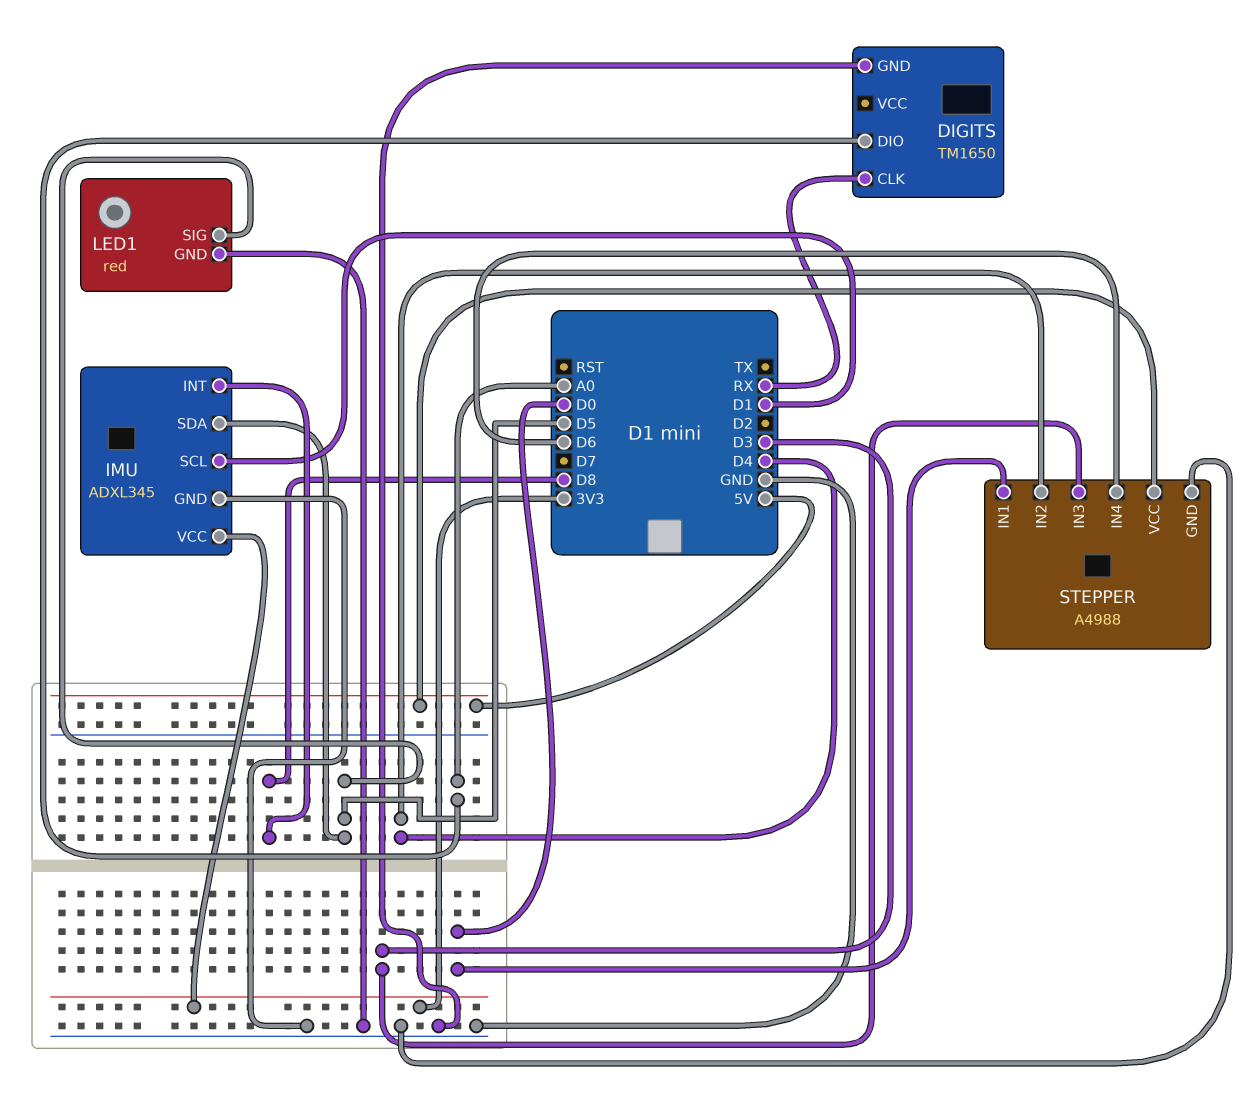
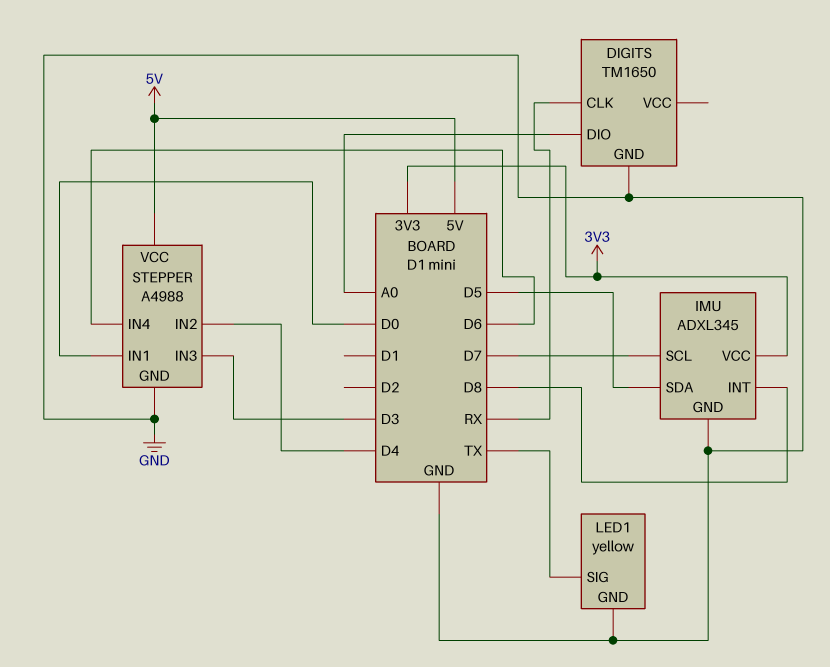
IMU pin SCL: D1 -> D7
LED1: red -> yellow
LED1 pin SIG: D5 -> TX

